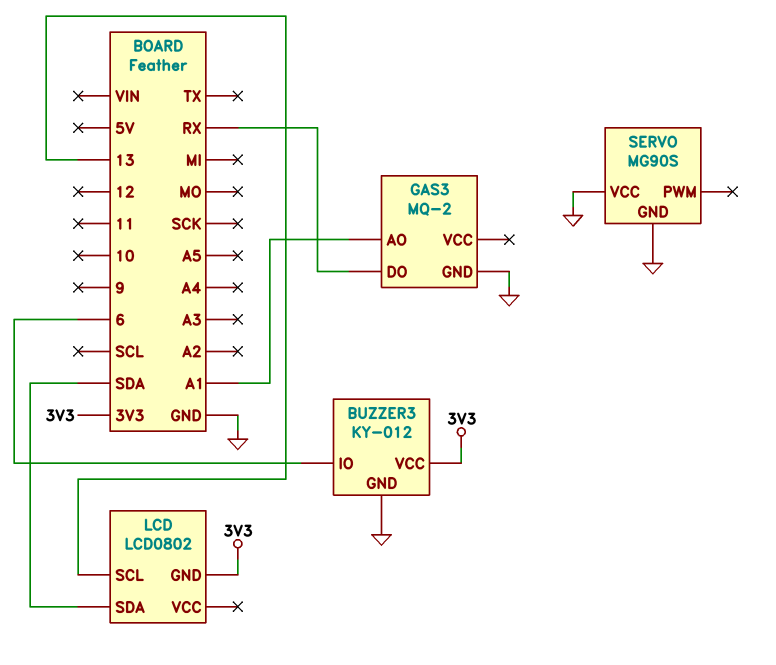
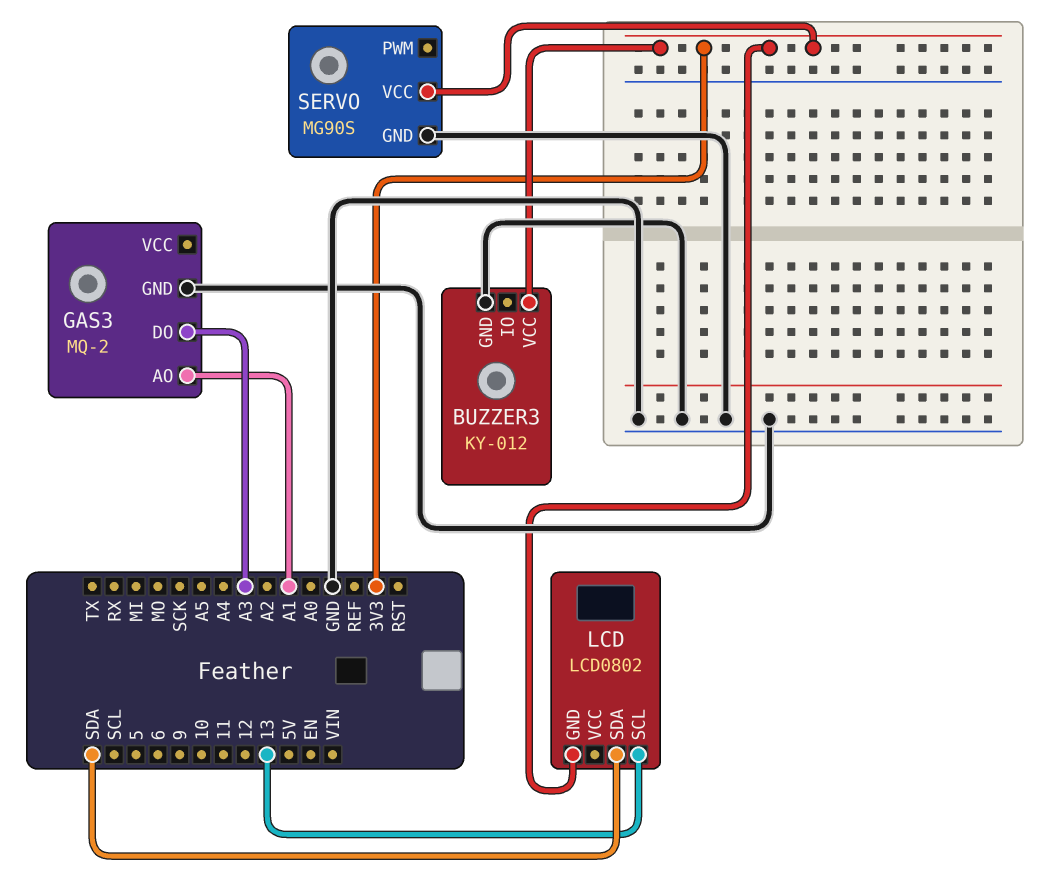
BUZZER3 pin IO: 6 -> none
GAS3 pin DO: RX -> A3
SERVO pin VCC: GND -> 3V3

